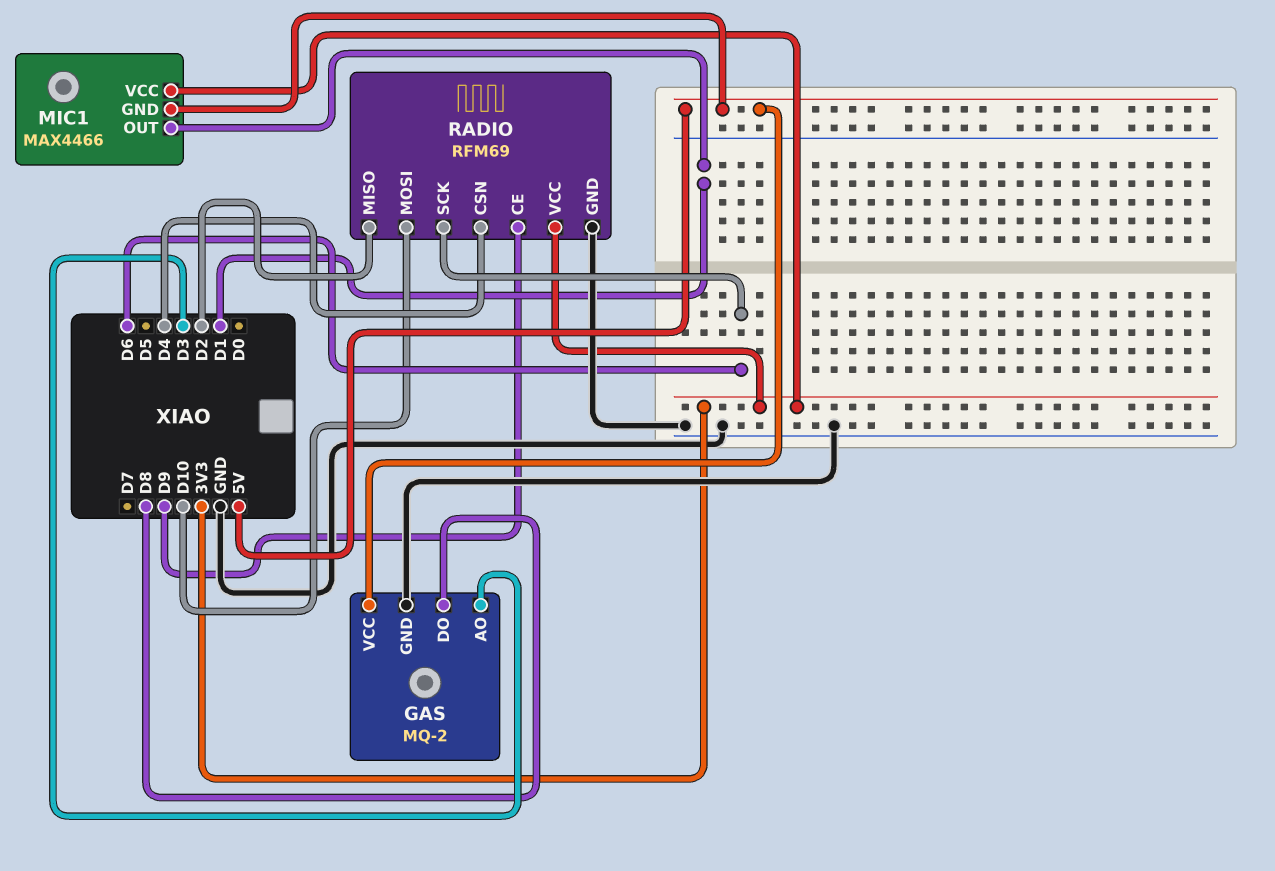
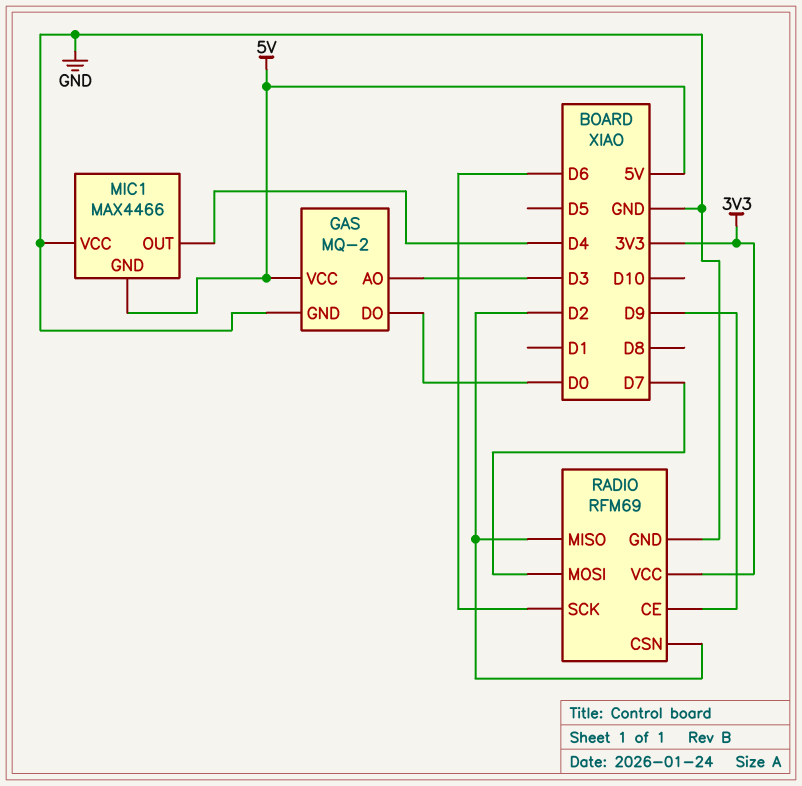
GAS pin DO: D8 -> D0
MIC1 pin OUT: D1 -> D4
MIC1 pin VCC: 3V3 -> GND
RADIO pin CSN: D4 -> D2
RADIO pin MOSI: D10 -> D7

